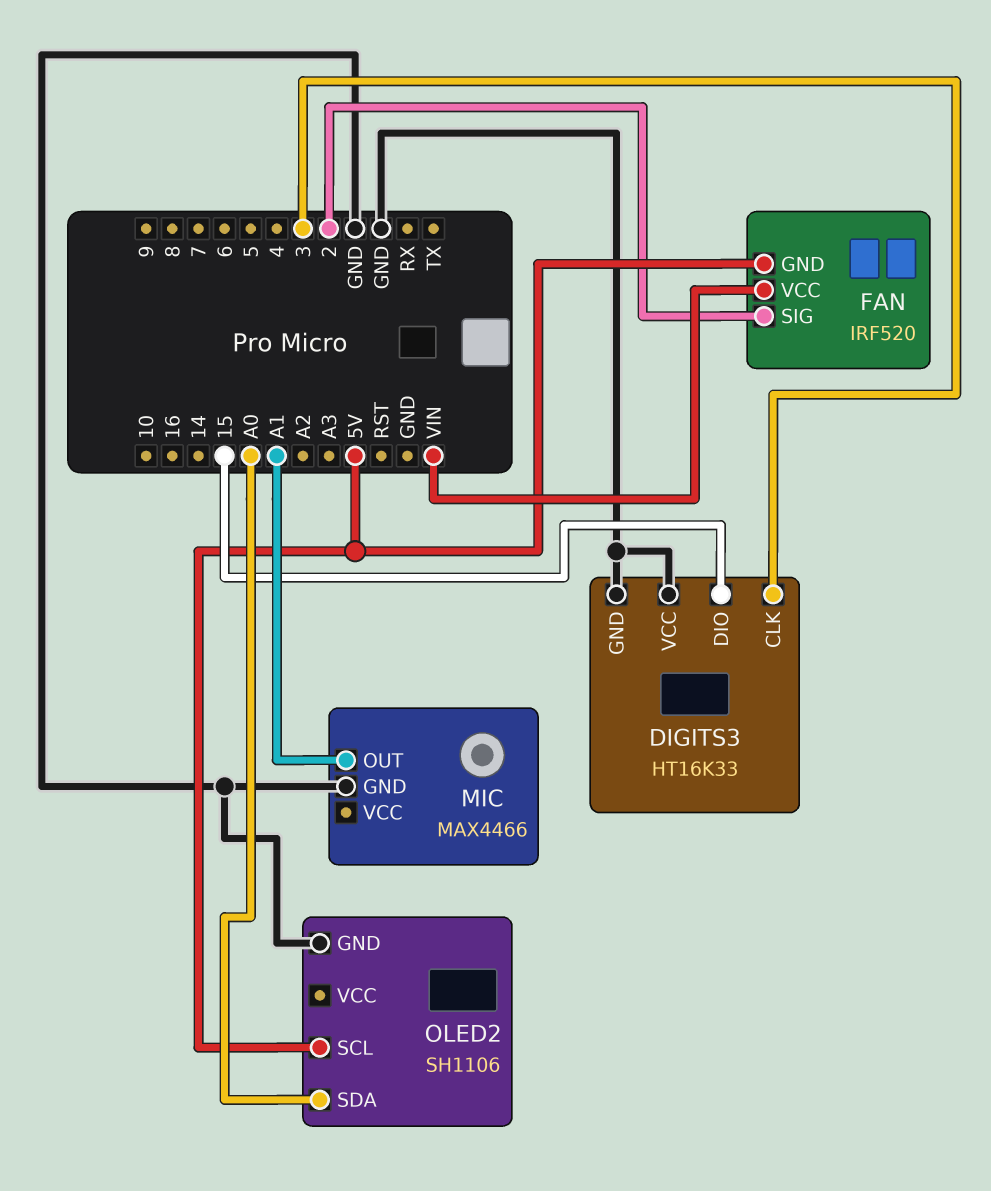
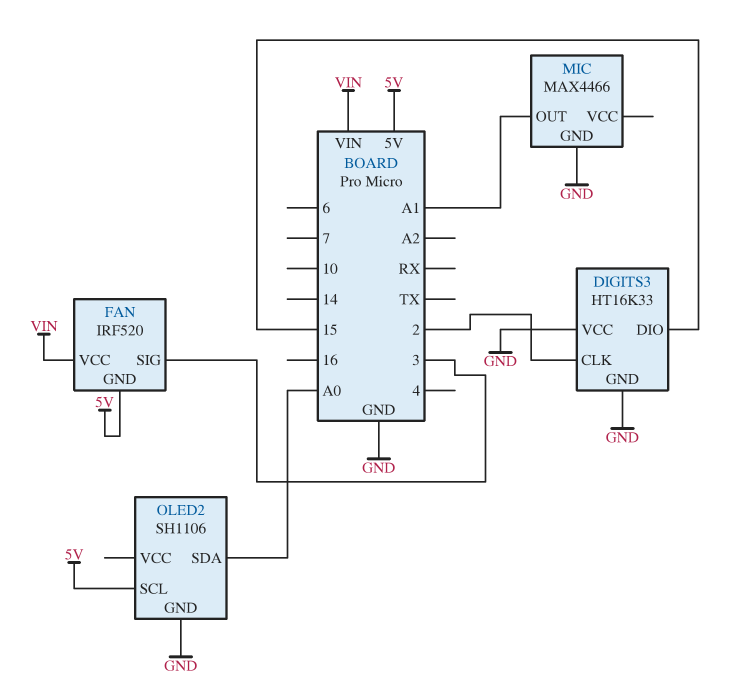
DIGITS3 pin CLK: 3 -> 2
FAN pin SIG: 2 -> 3

